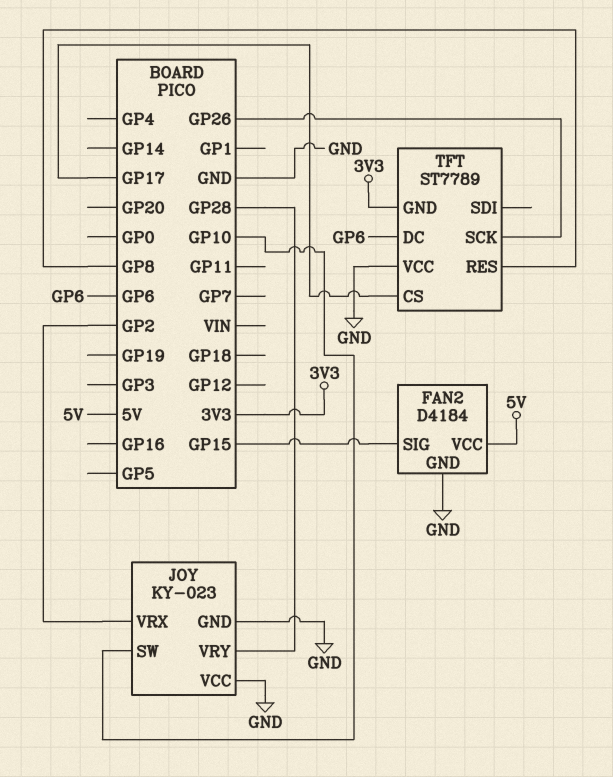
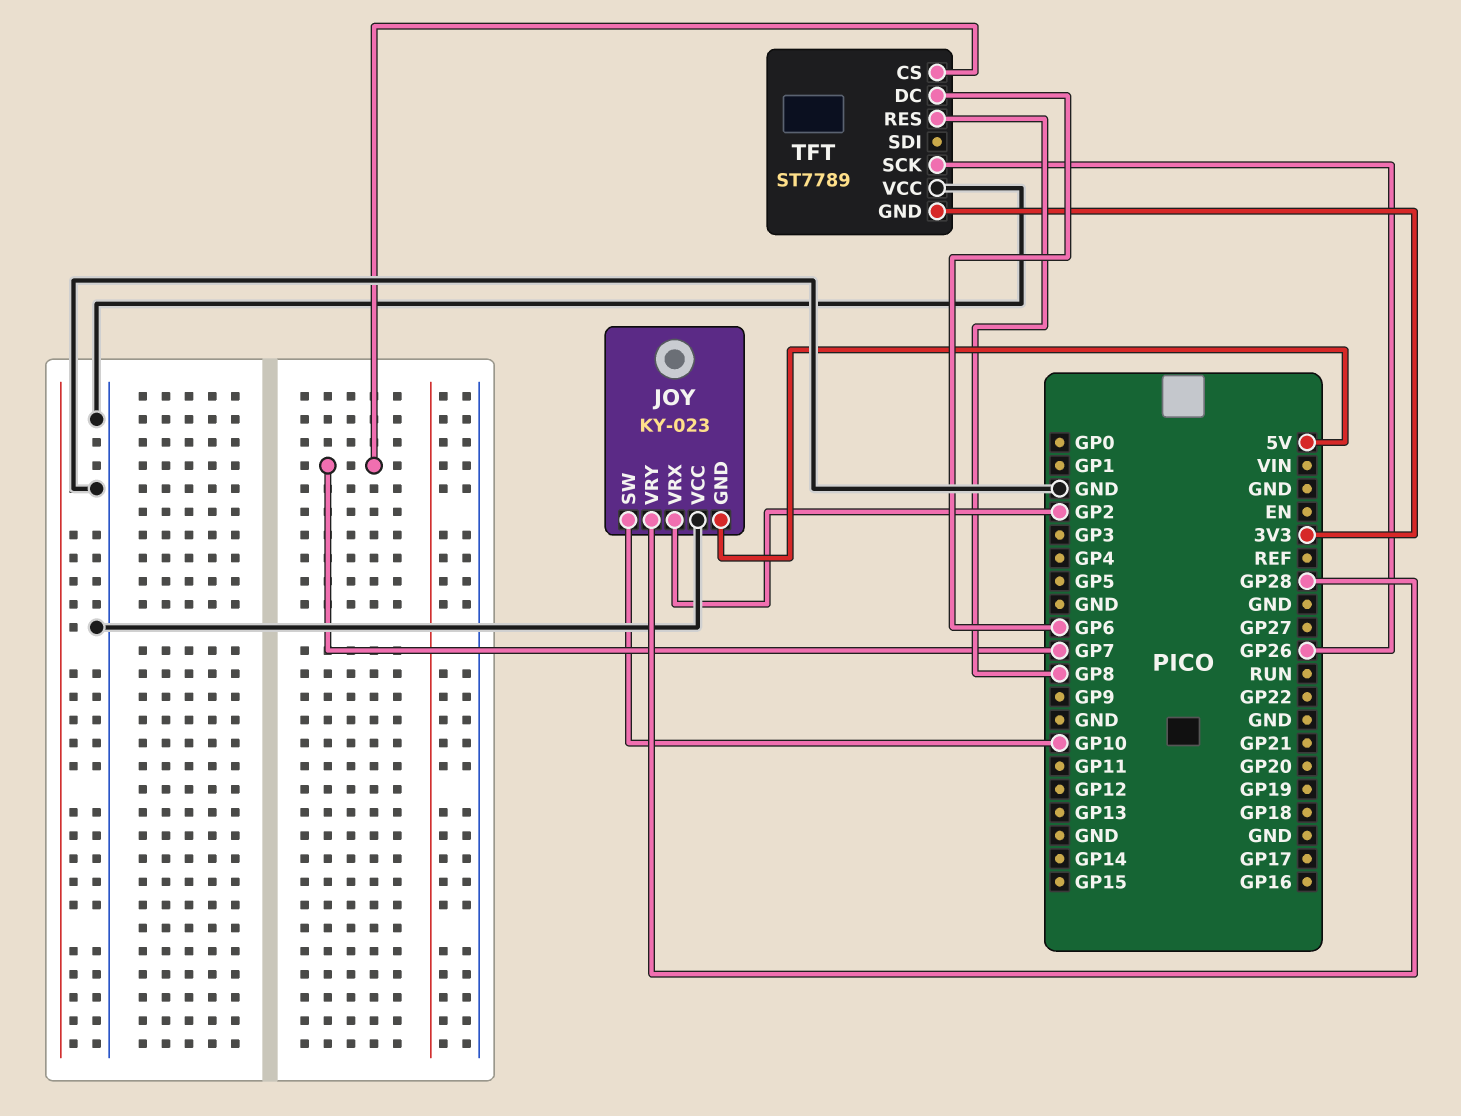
FAN2: D4184 -> none
FAN2 pin GND: GND -> none
FAN2 pin SIG: GP15 -> none
FAN2 pin VCC: 5V -> none
JOY pin GND: GND -> 5V
TFT pin CS: GP17 -> GP7

